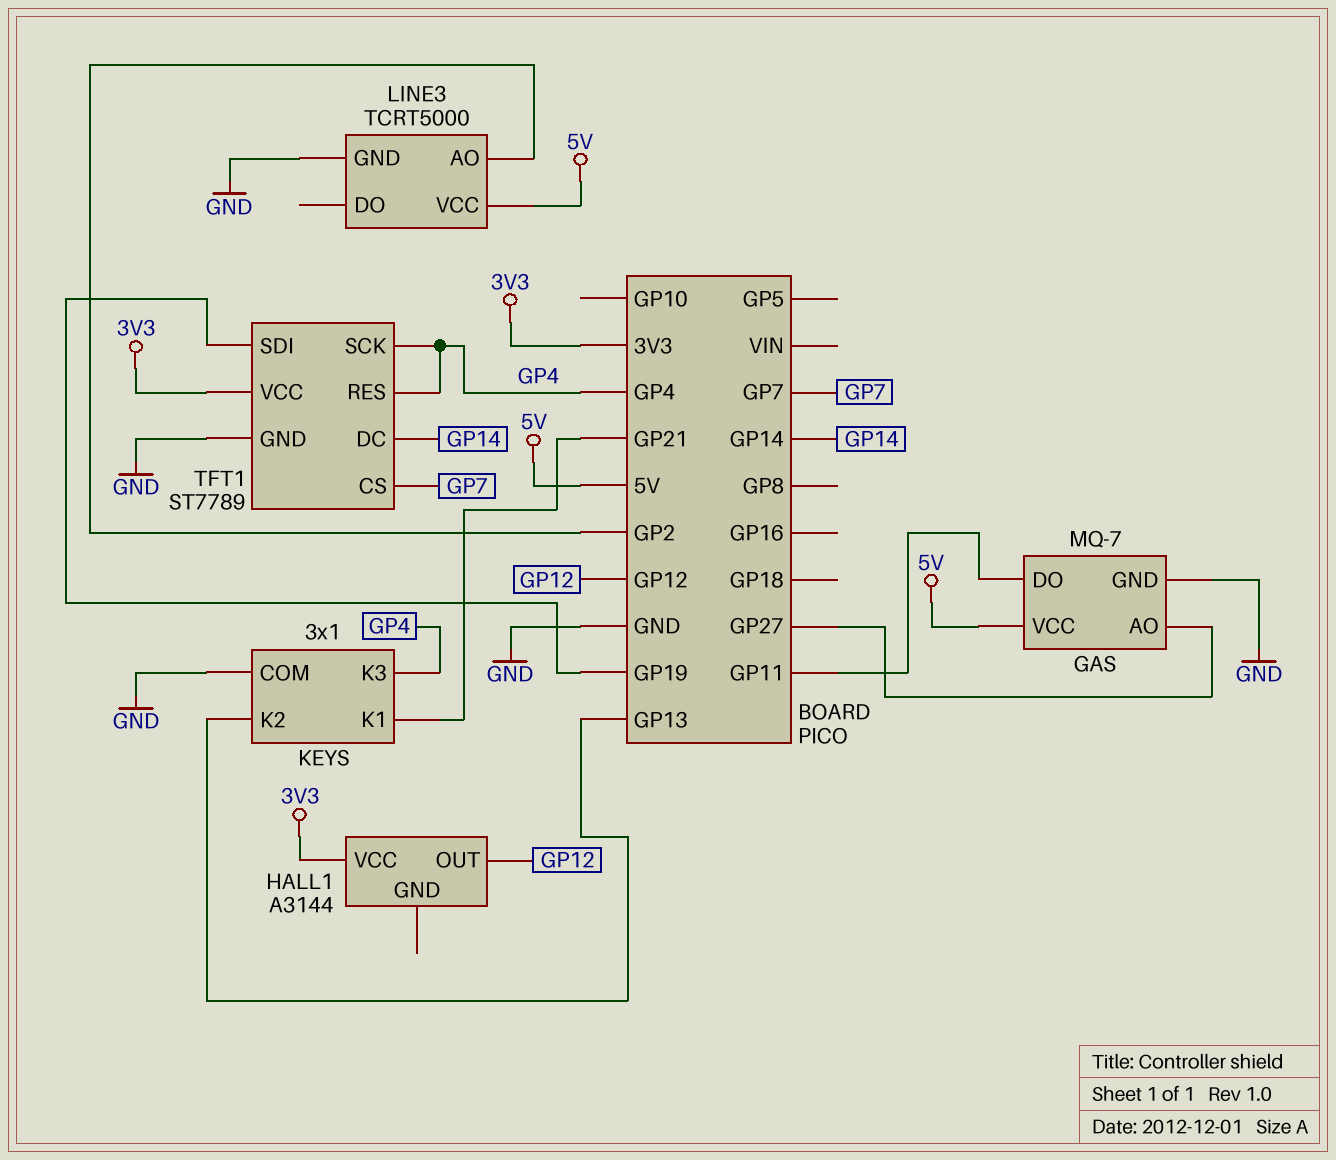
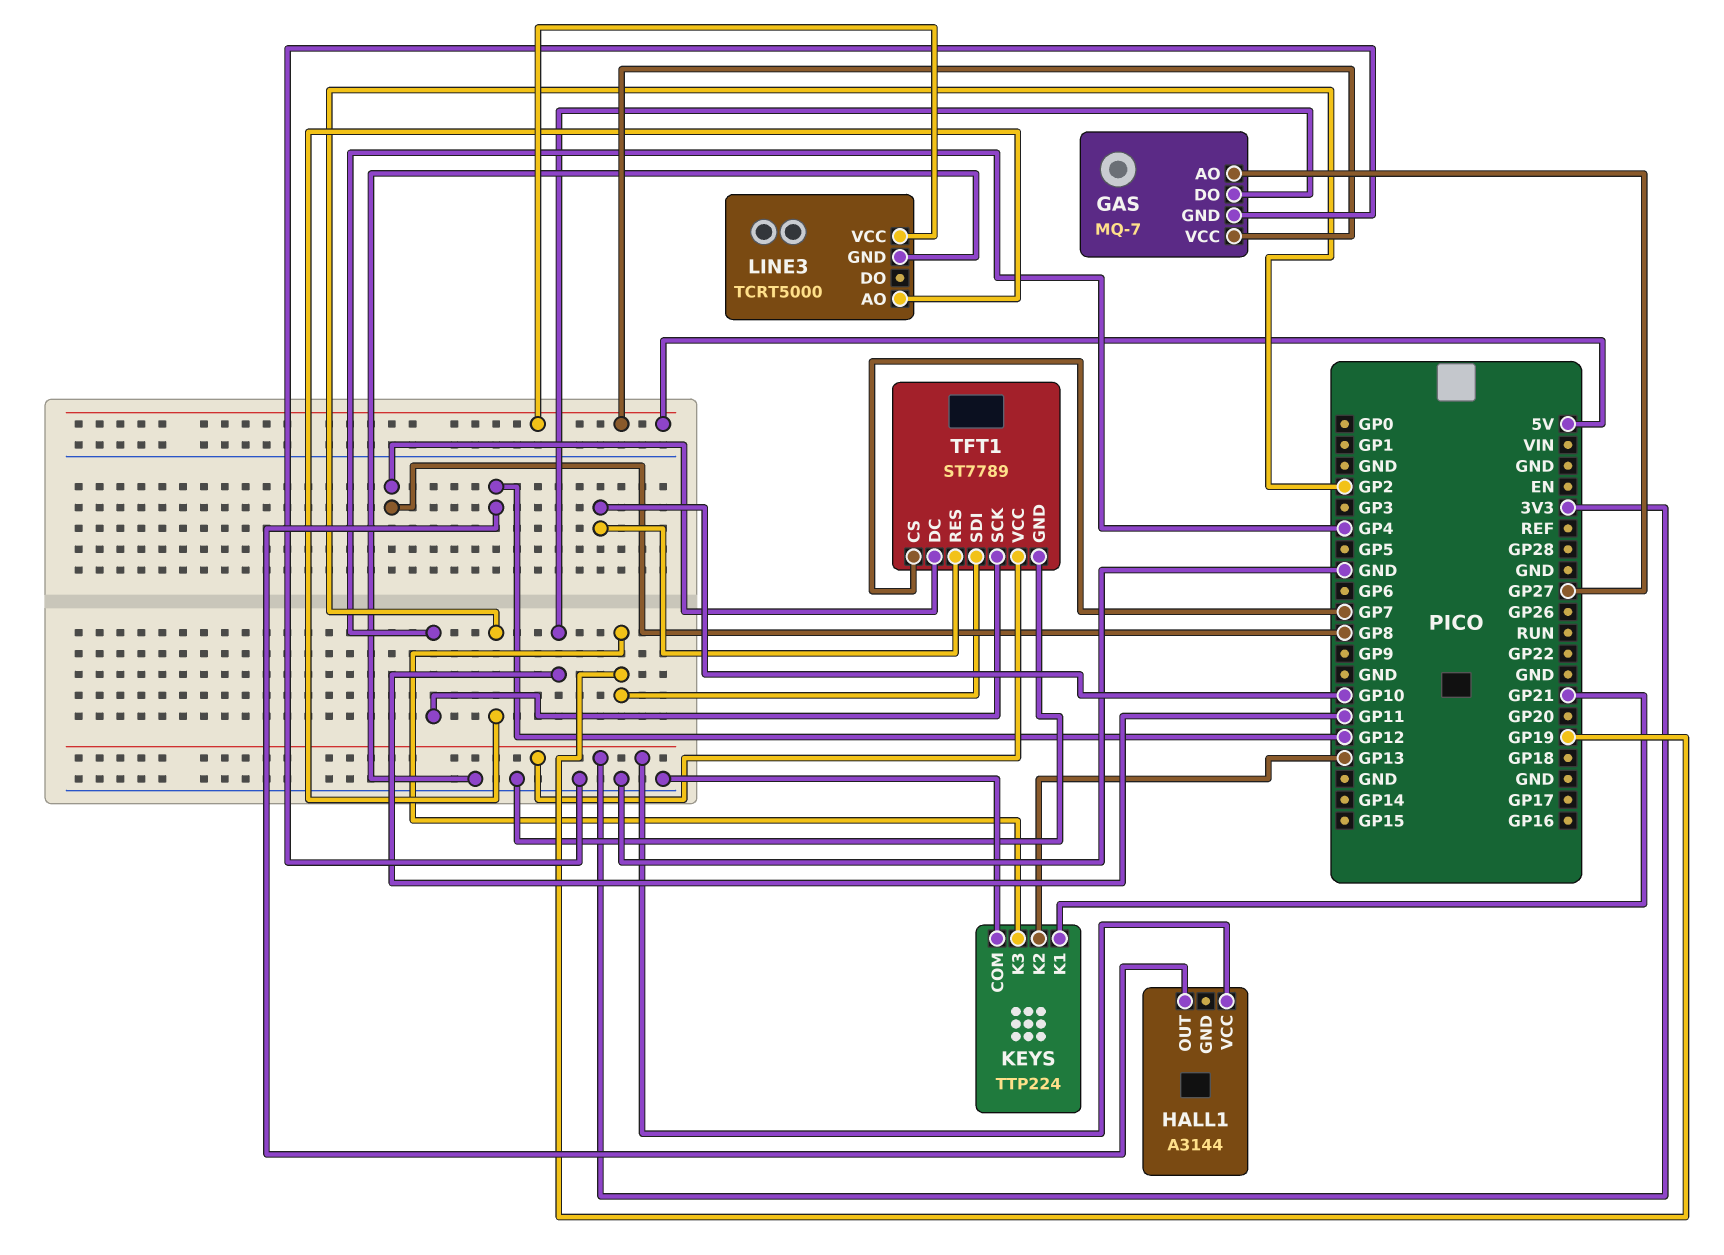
KEYS: 3x1 -> TTP224
KEYS pin K3: GP4 -> GP19
TFT1 pin DC: GP14 -> GP8
TFT1 pin RES: GP4 -> GP10

